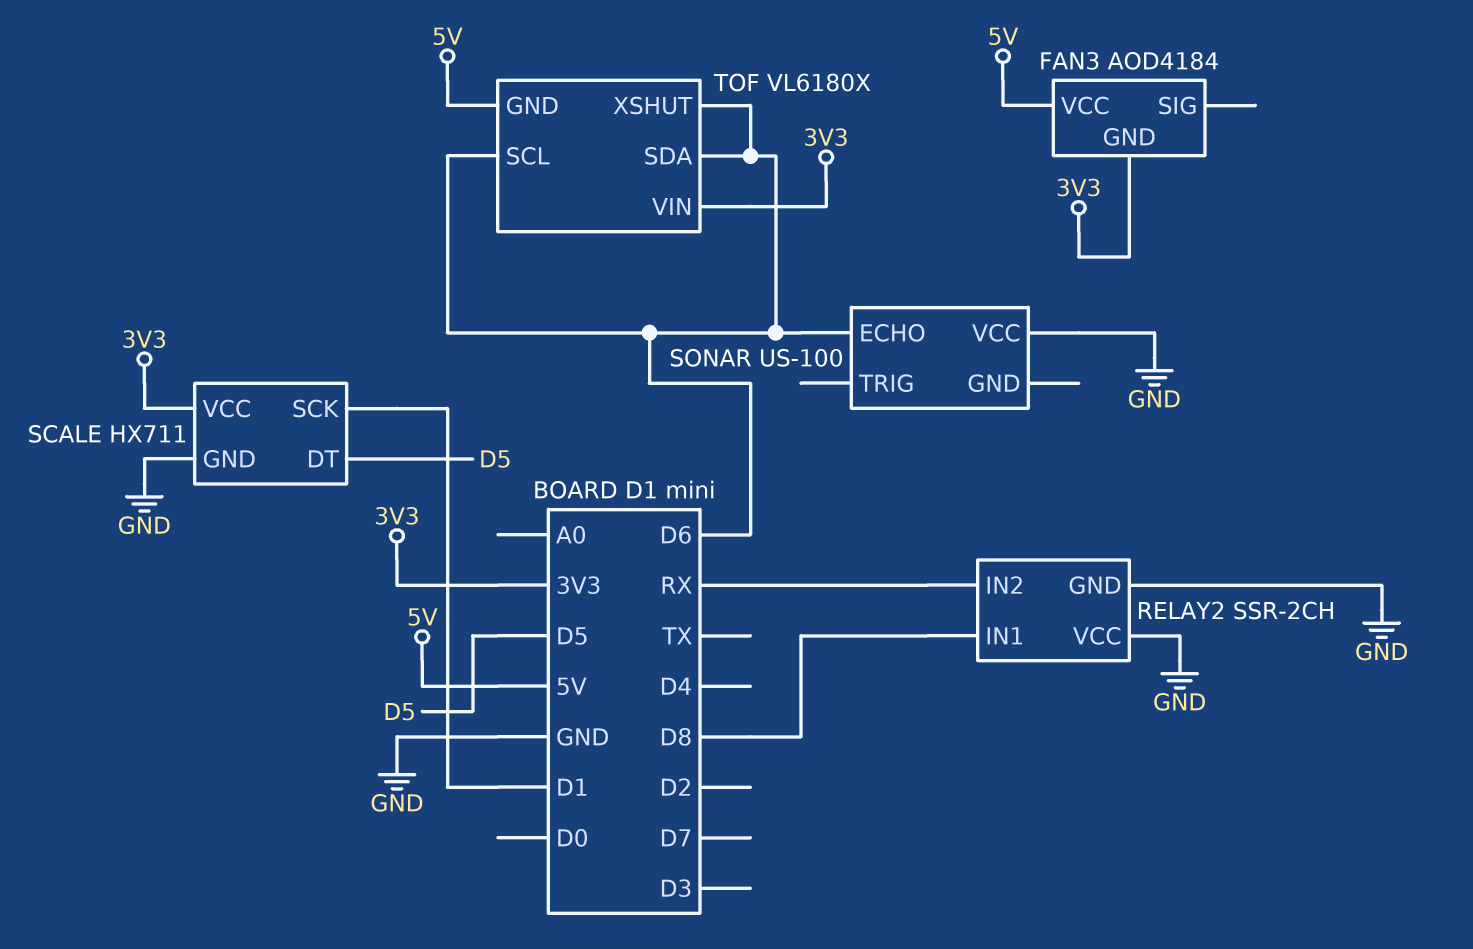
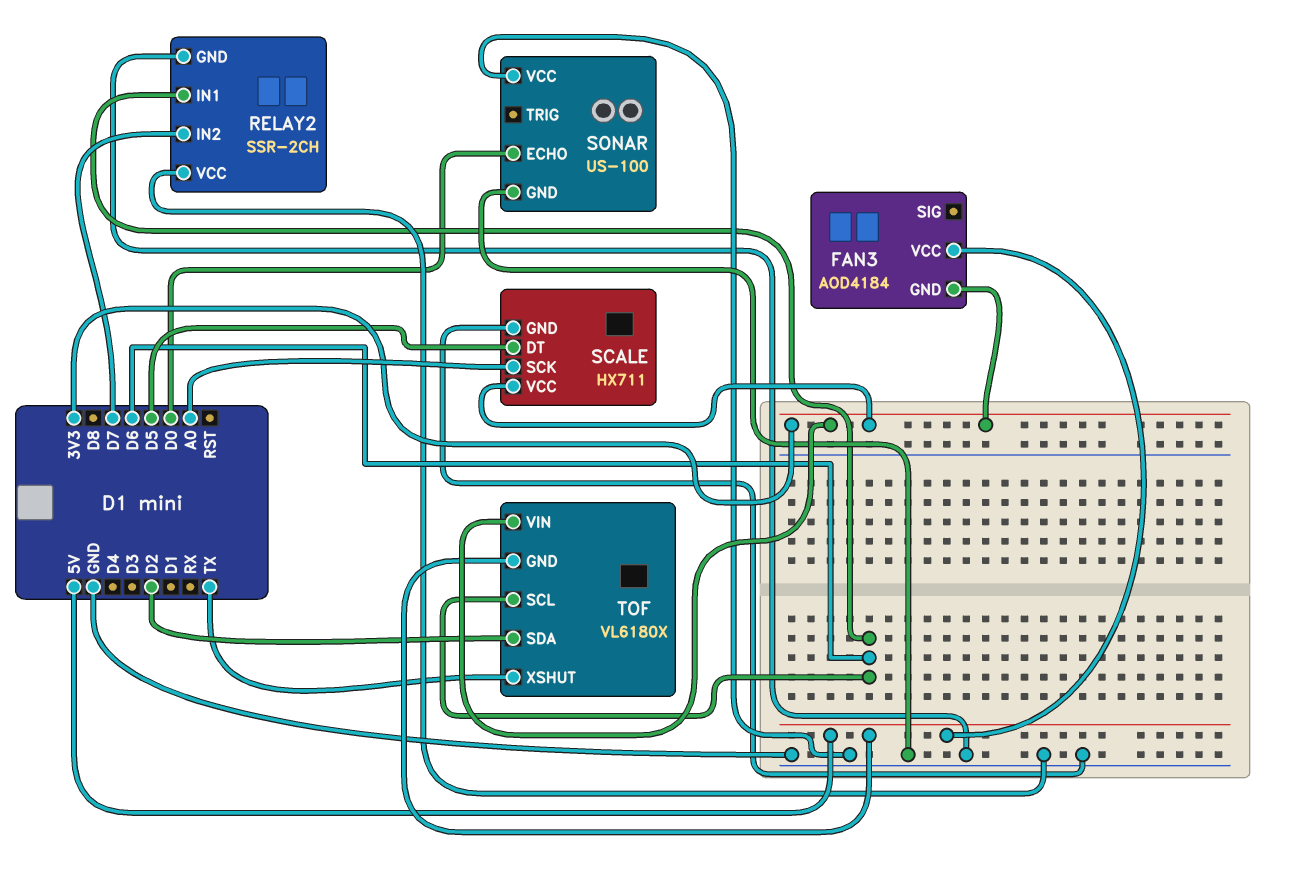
RELAY2 pin IN1: D8 -> D6
RELAY2 pin IN2: RX -> D7
SCALE pin SCK: D1 -> A0
SONAR pin ECHO: D6 -> D0
SONAR pin GND: none -> GND
TOF pin SDA: D6 -> D2
TOF pin XSHUT: D6 -> TX

